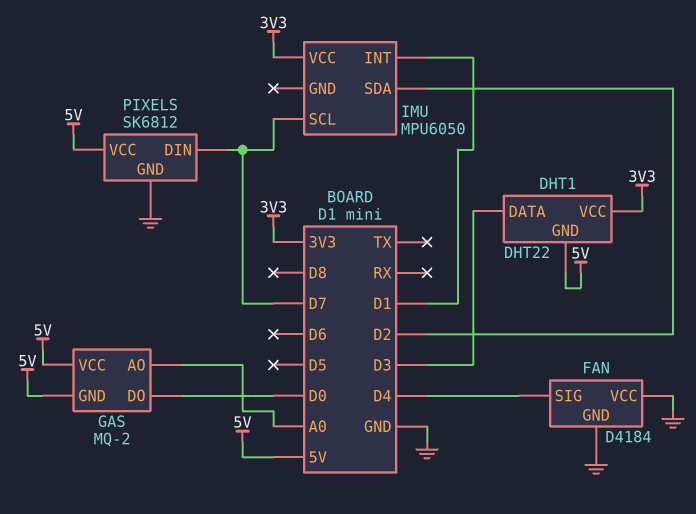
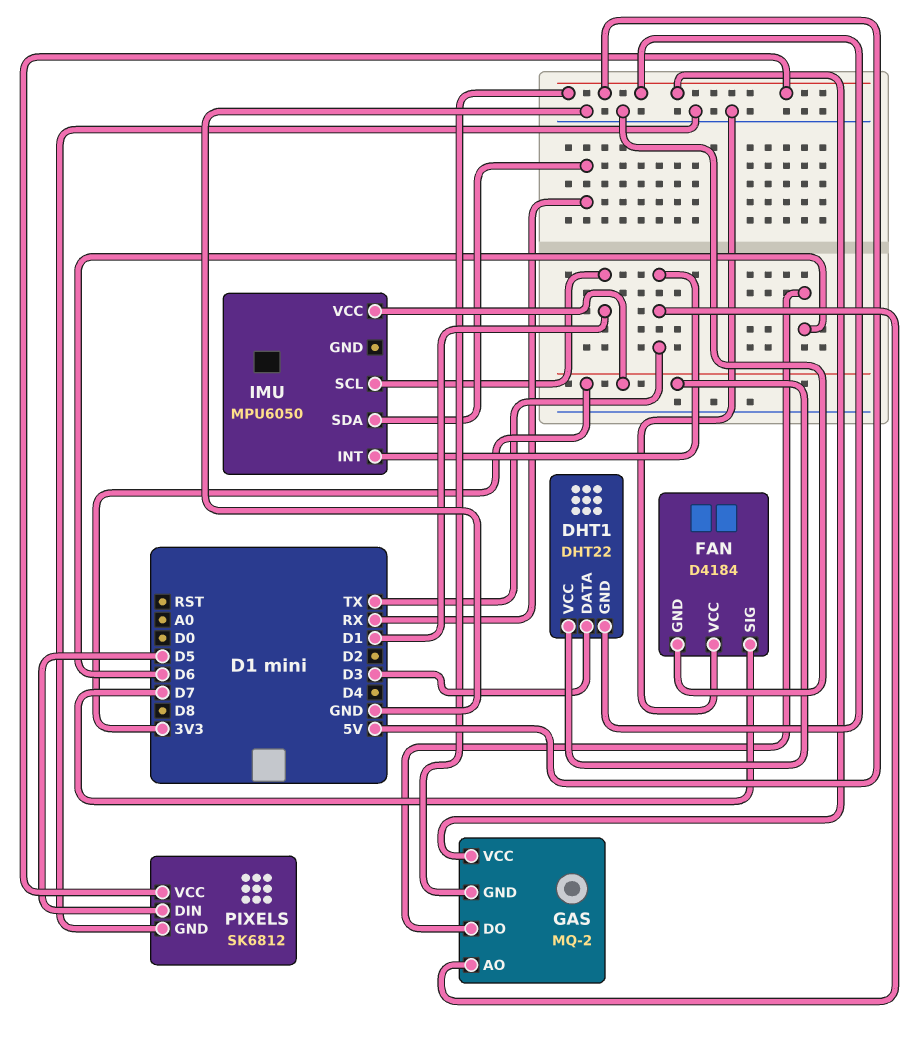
FAN pin SIG: D4 -> D7
GAS pin AO: A0 -> TX
GAS pin DO: D0 -> D6
IMU pin INT: D1 -> TX
IMU pin SCL: D7 -> D1
IMU pin SDA: D2 -> RX
PIXELS pin DIN: D7 -> D5

